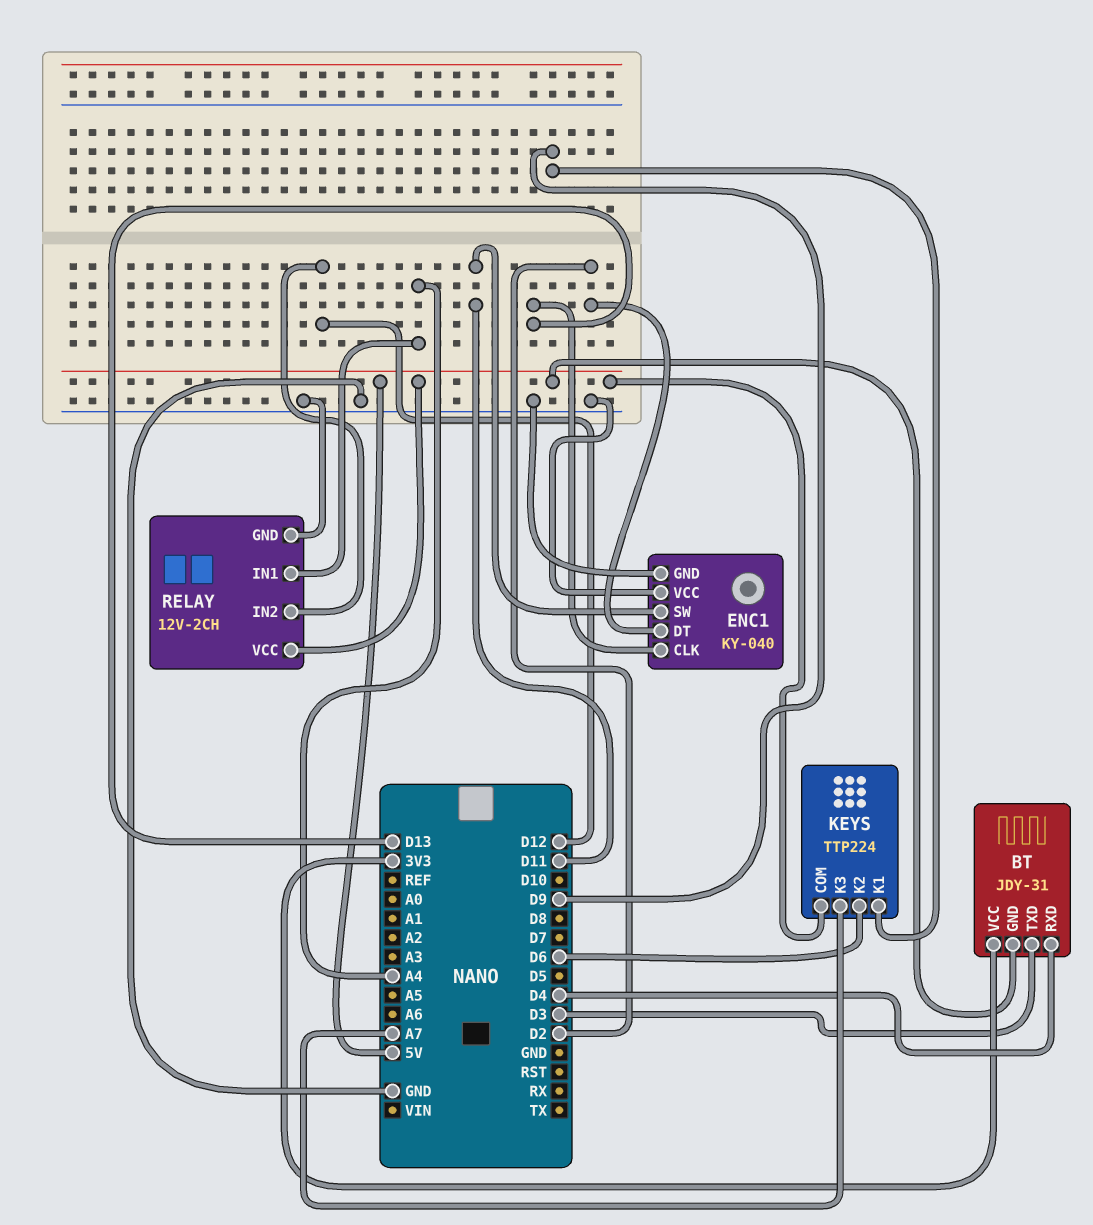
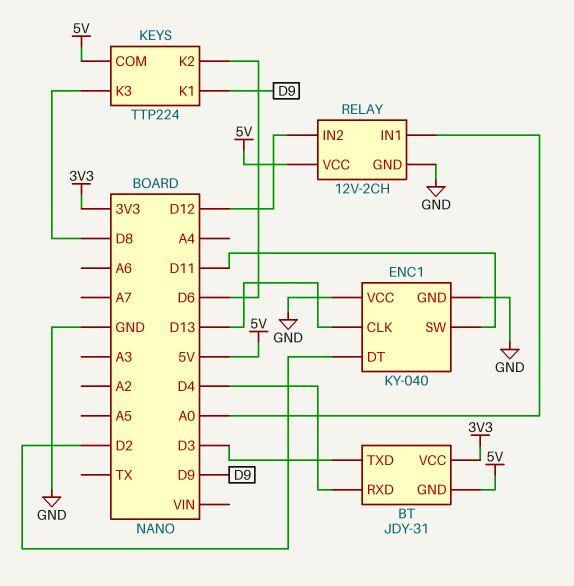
KEYS pin K3: A7 -> D8
RELAY pin IN1: A4 -> A0

